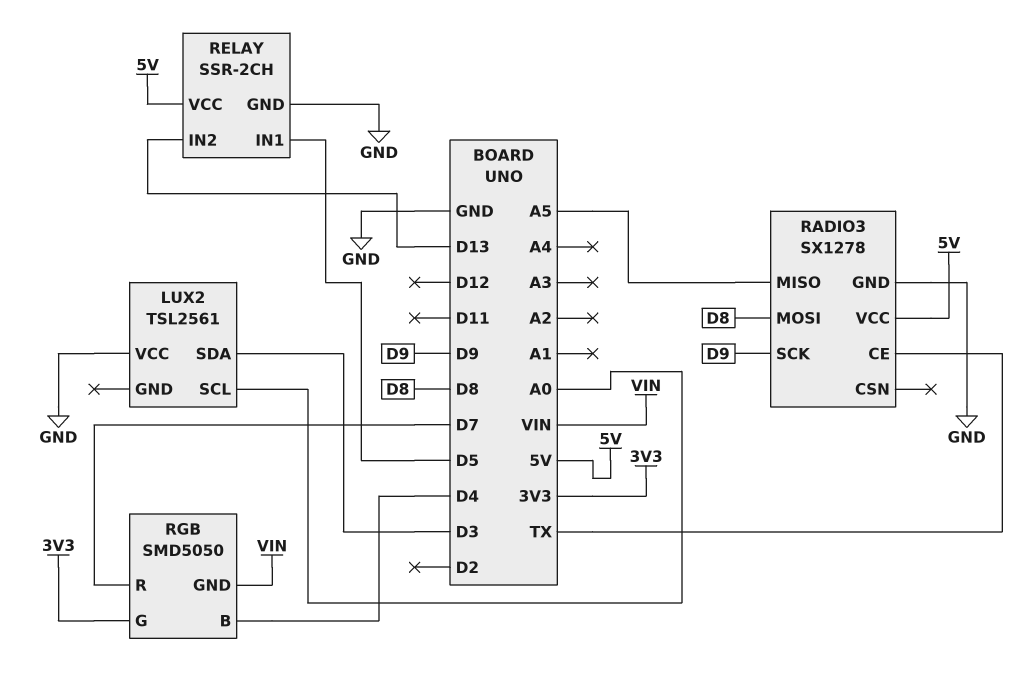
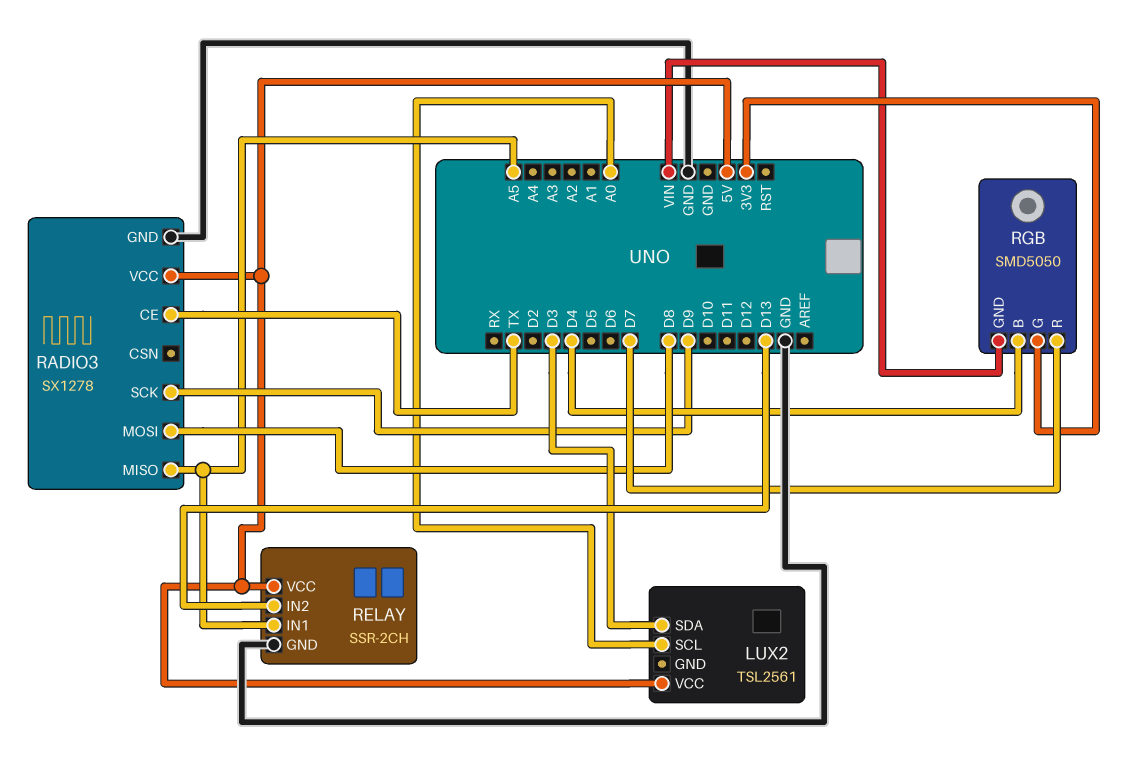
LUX2 pin VCC: GND -> 5V
RELAY pin IN1: D5 -> A5

